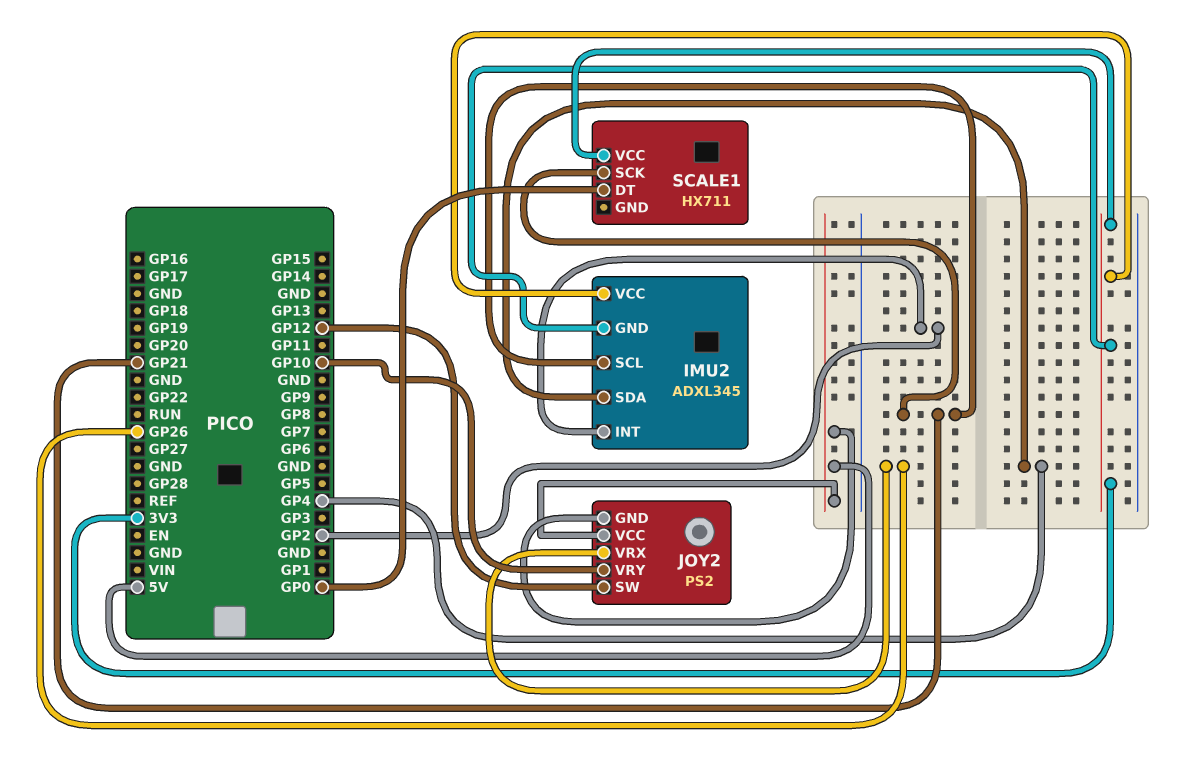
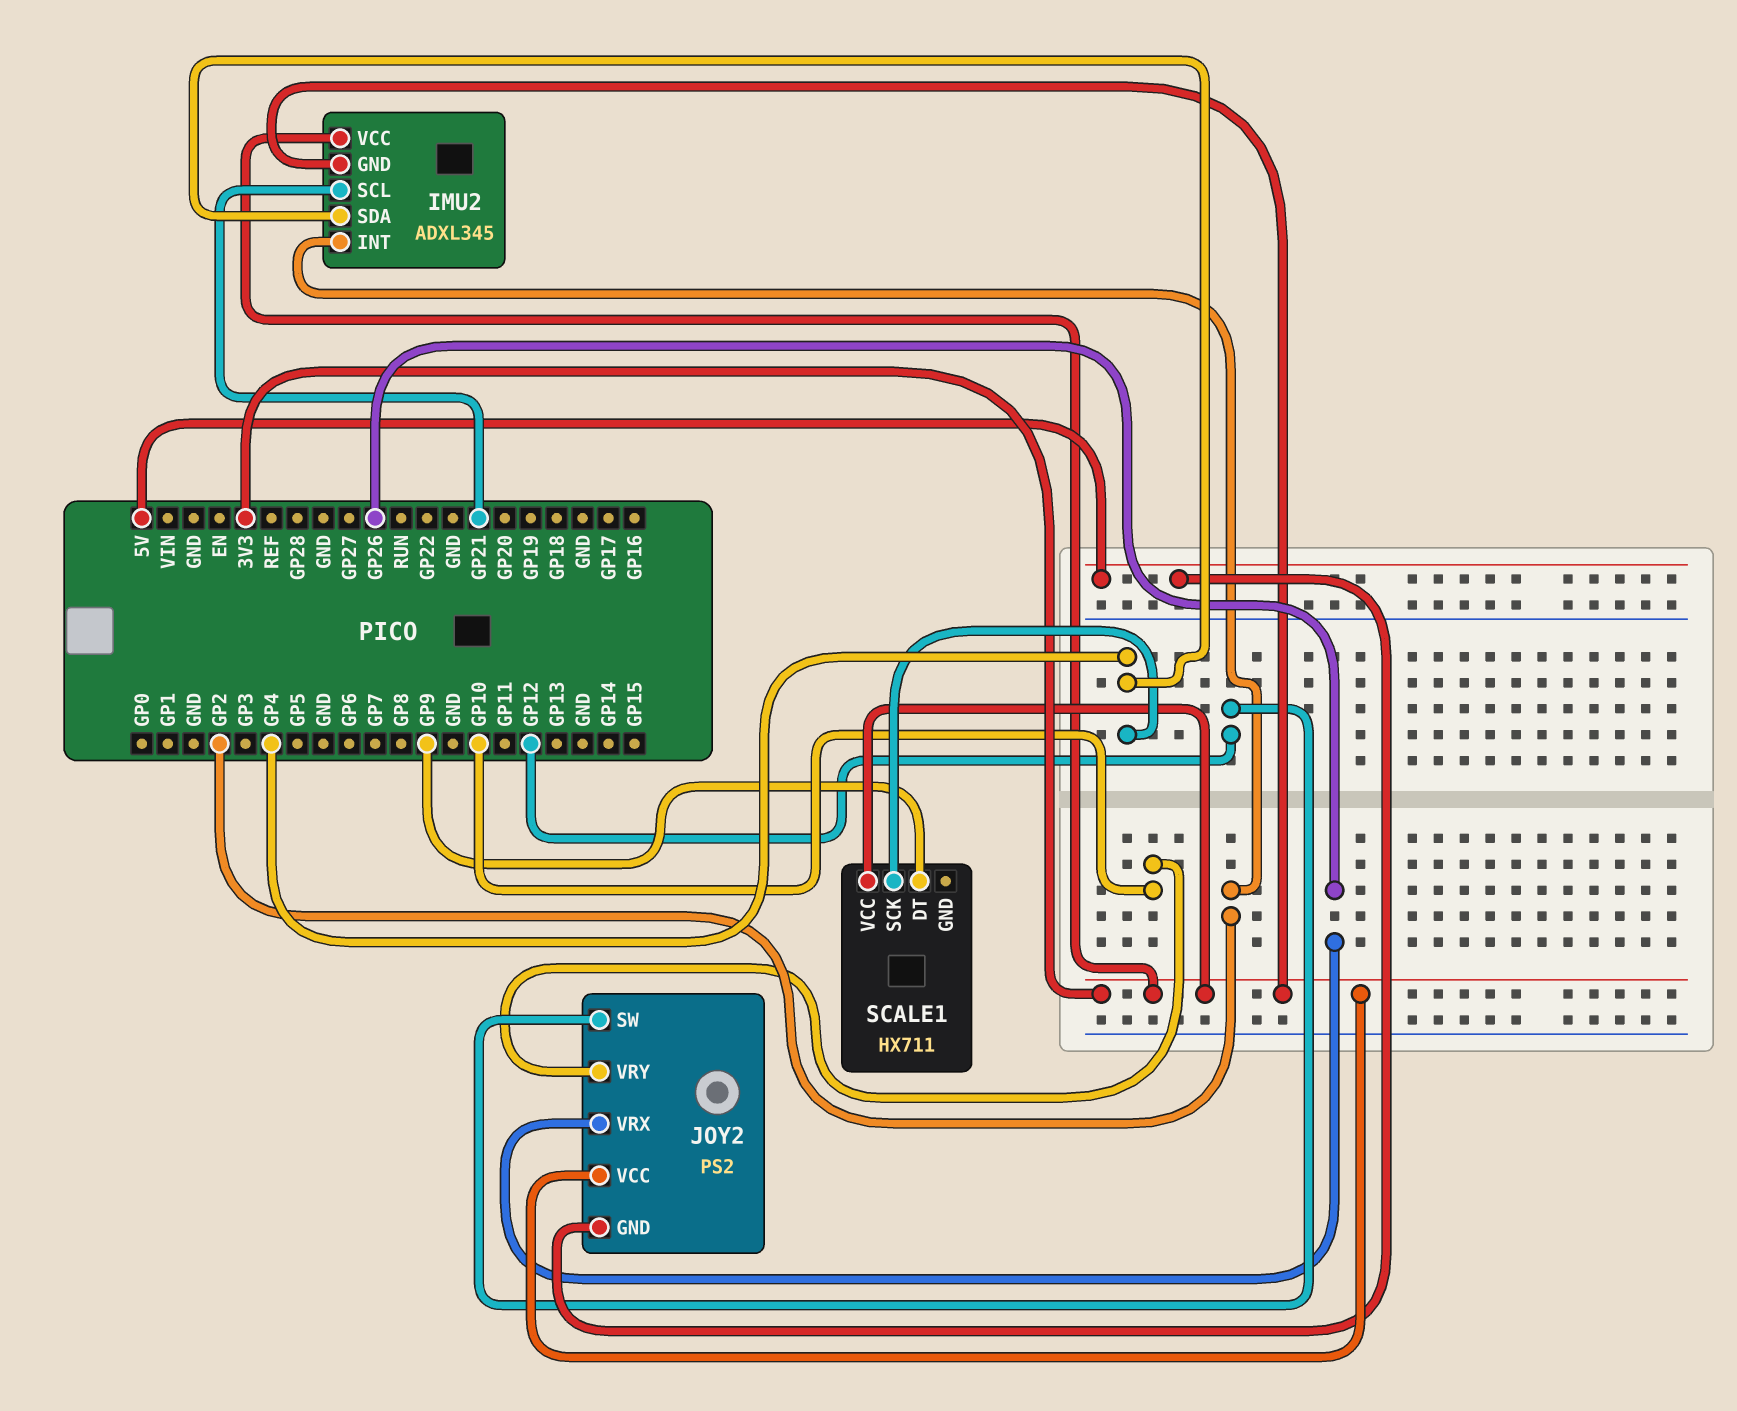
JOY2 pin VCC: 5V -> 3V3
SCALE1 pin DT: GP0 -> GP9
SCALE1 pin SCK: GP21 -> GP4

